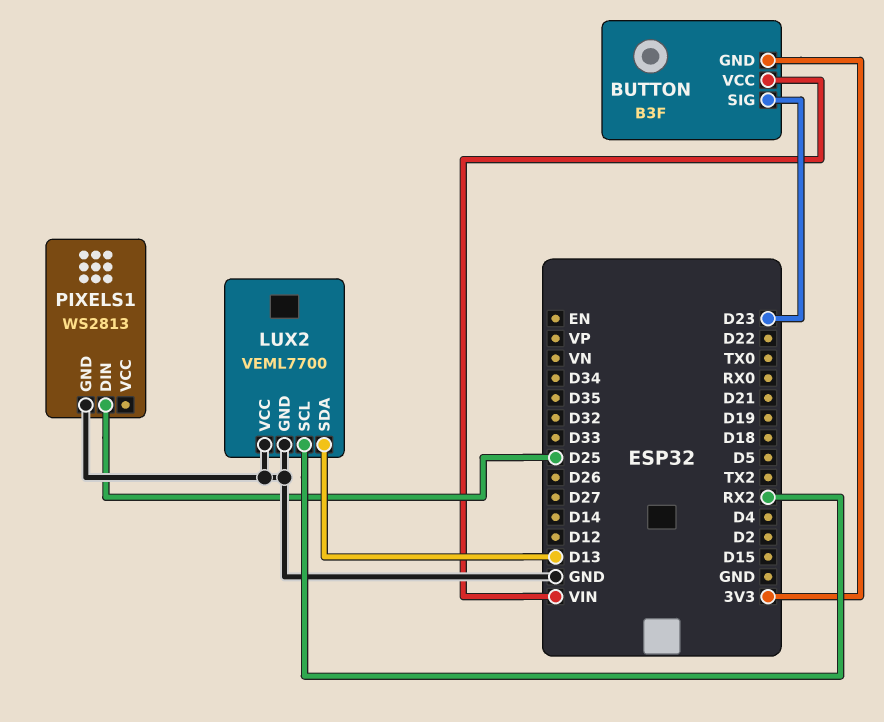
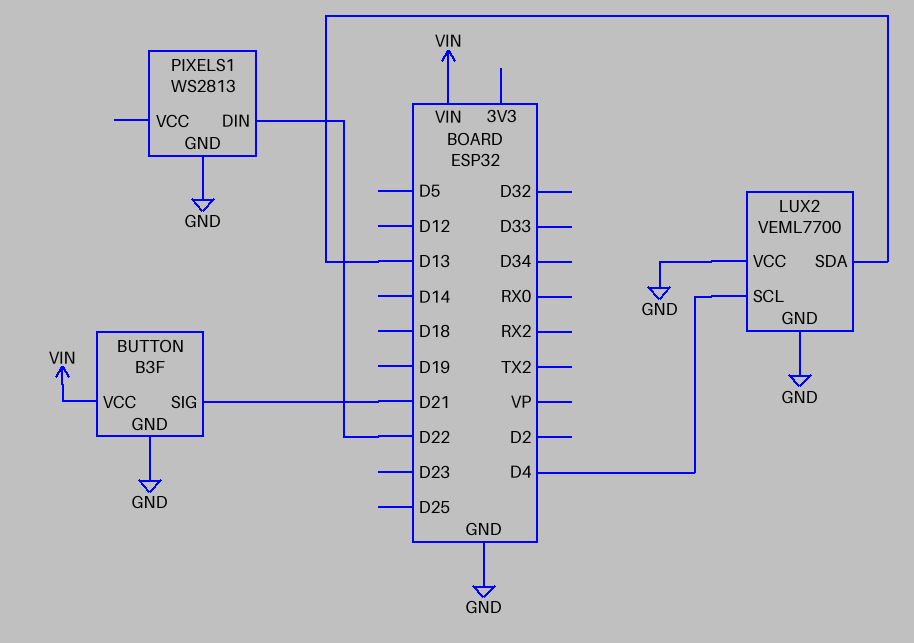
BUTTON pin GND: 3V3 -> GND
BUTTON pin SIG: D23 -> D21
LUX2 pin SCL: RX2 -> D4
PIXELS1 pin DIN: D25 -> D22

